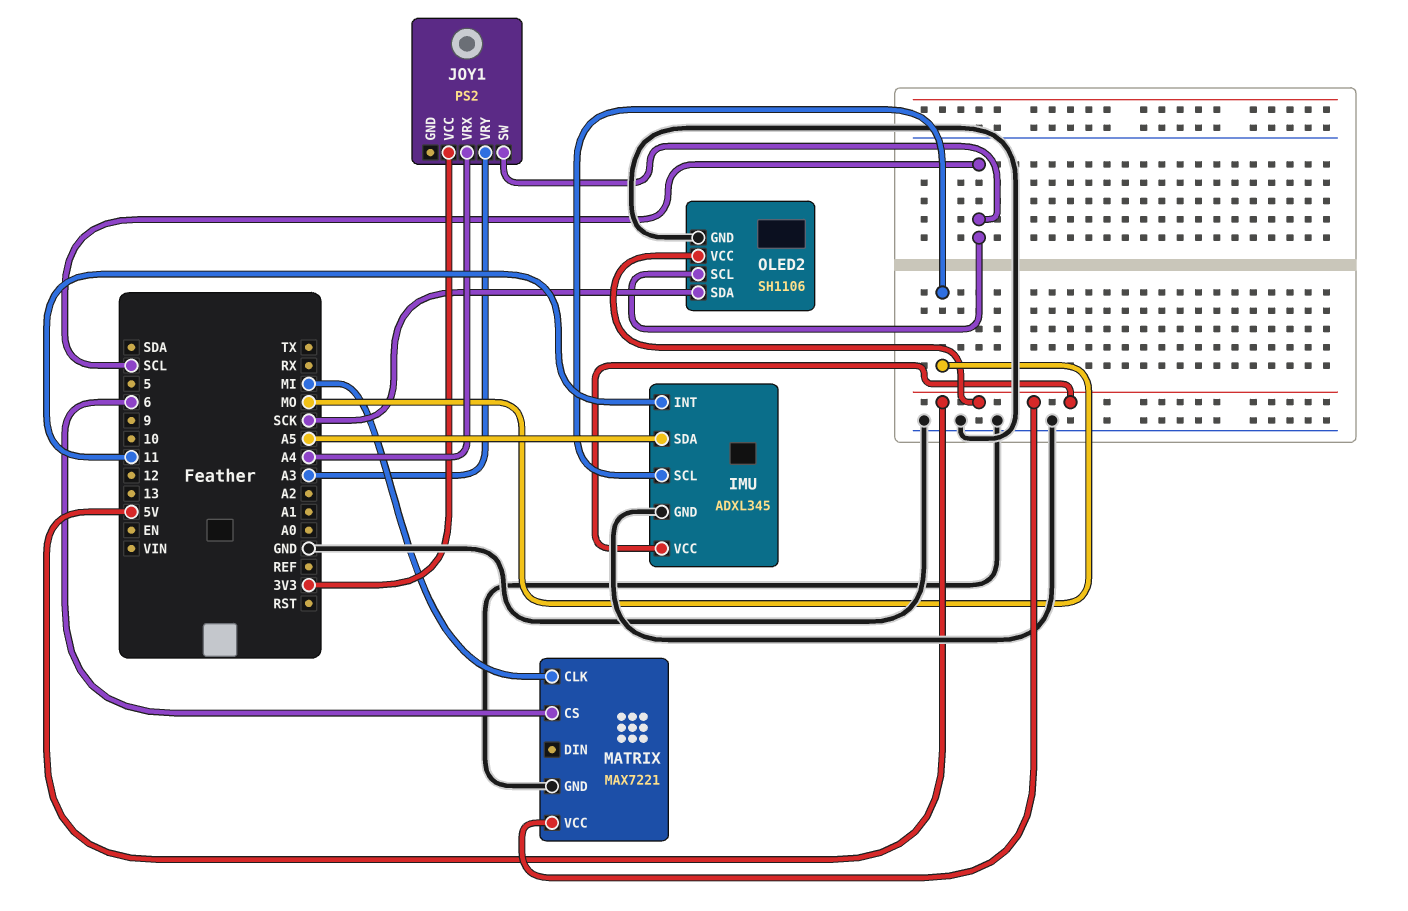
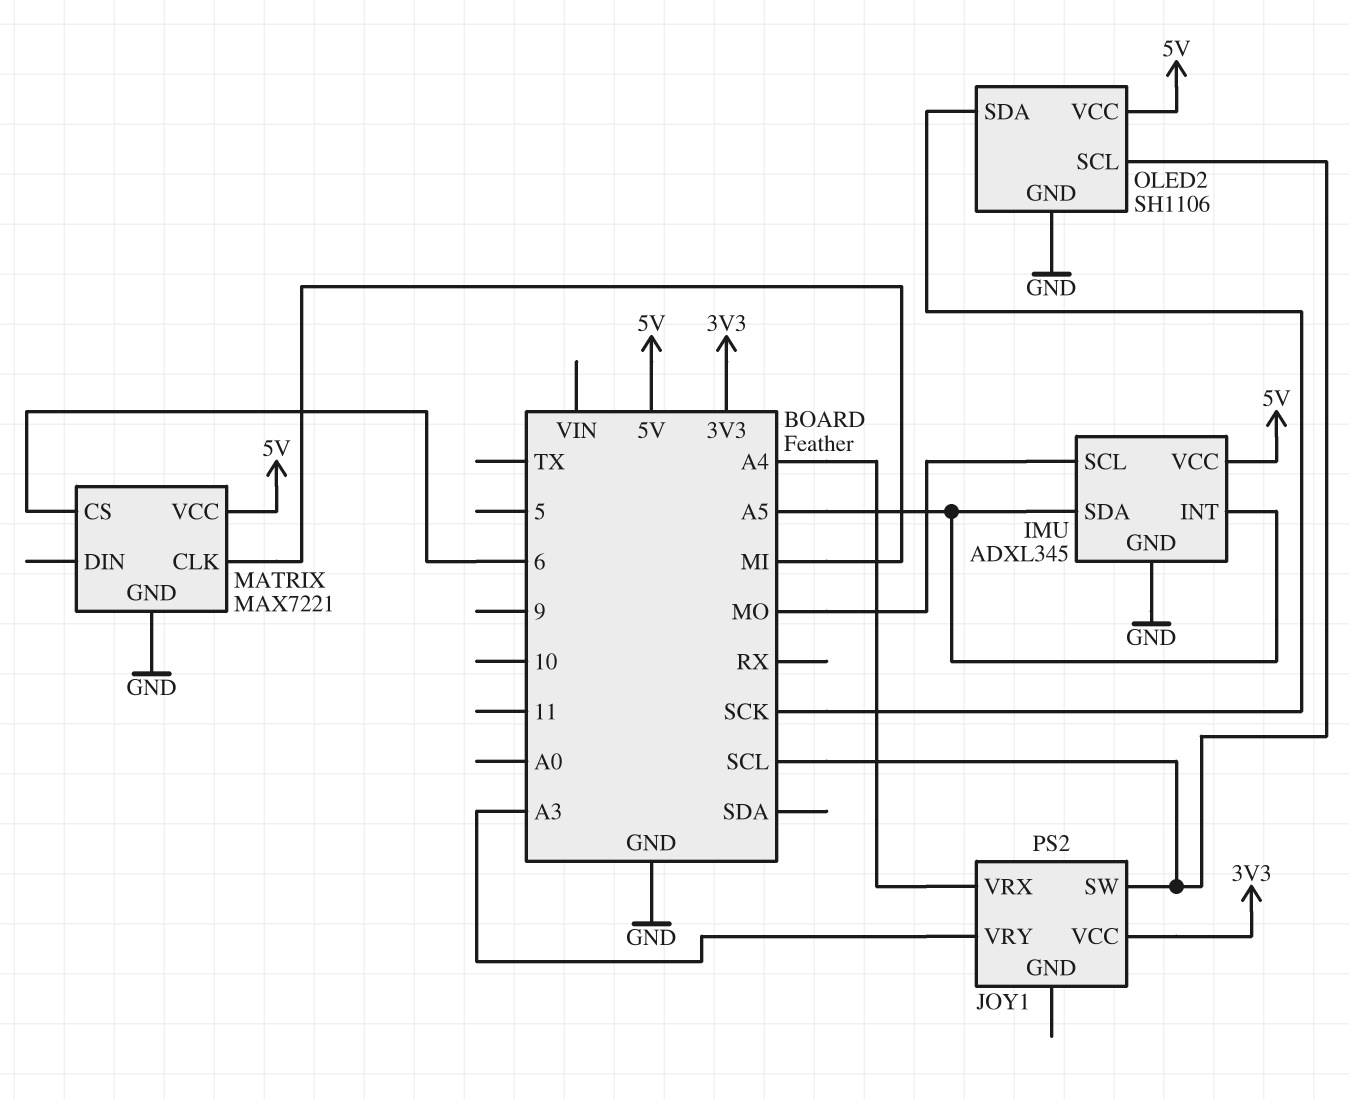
IMU pin INT: 11 -> A5

